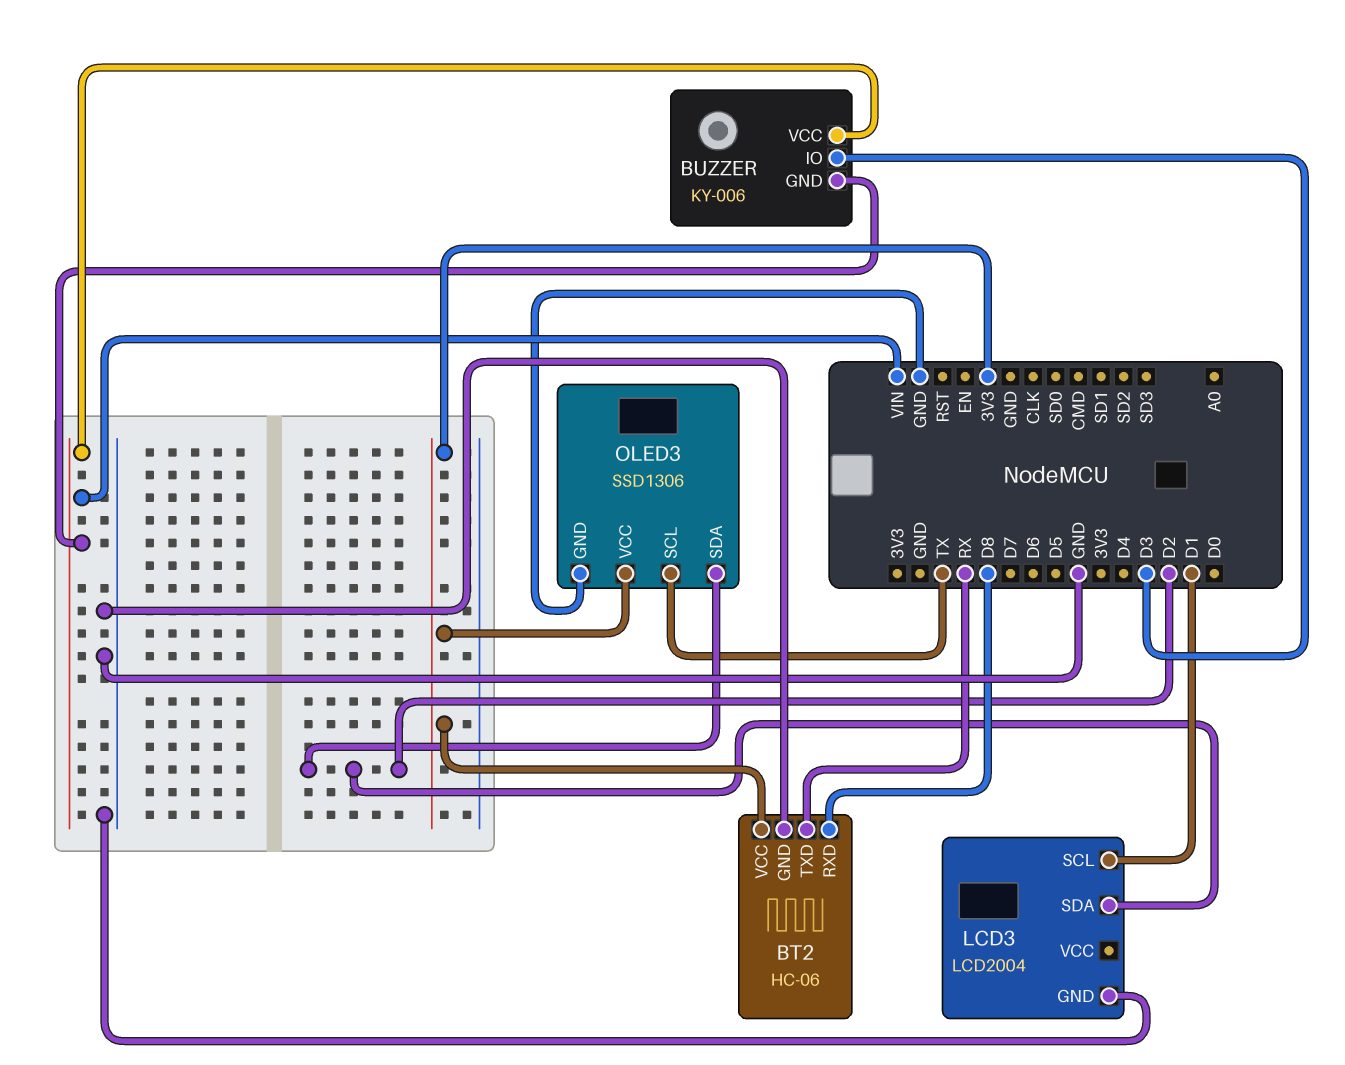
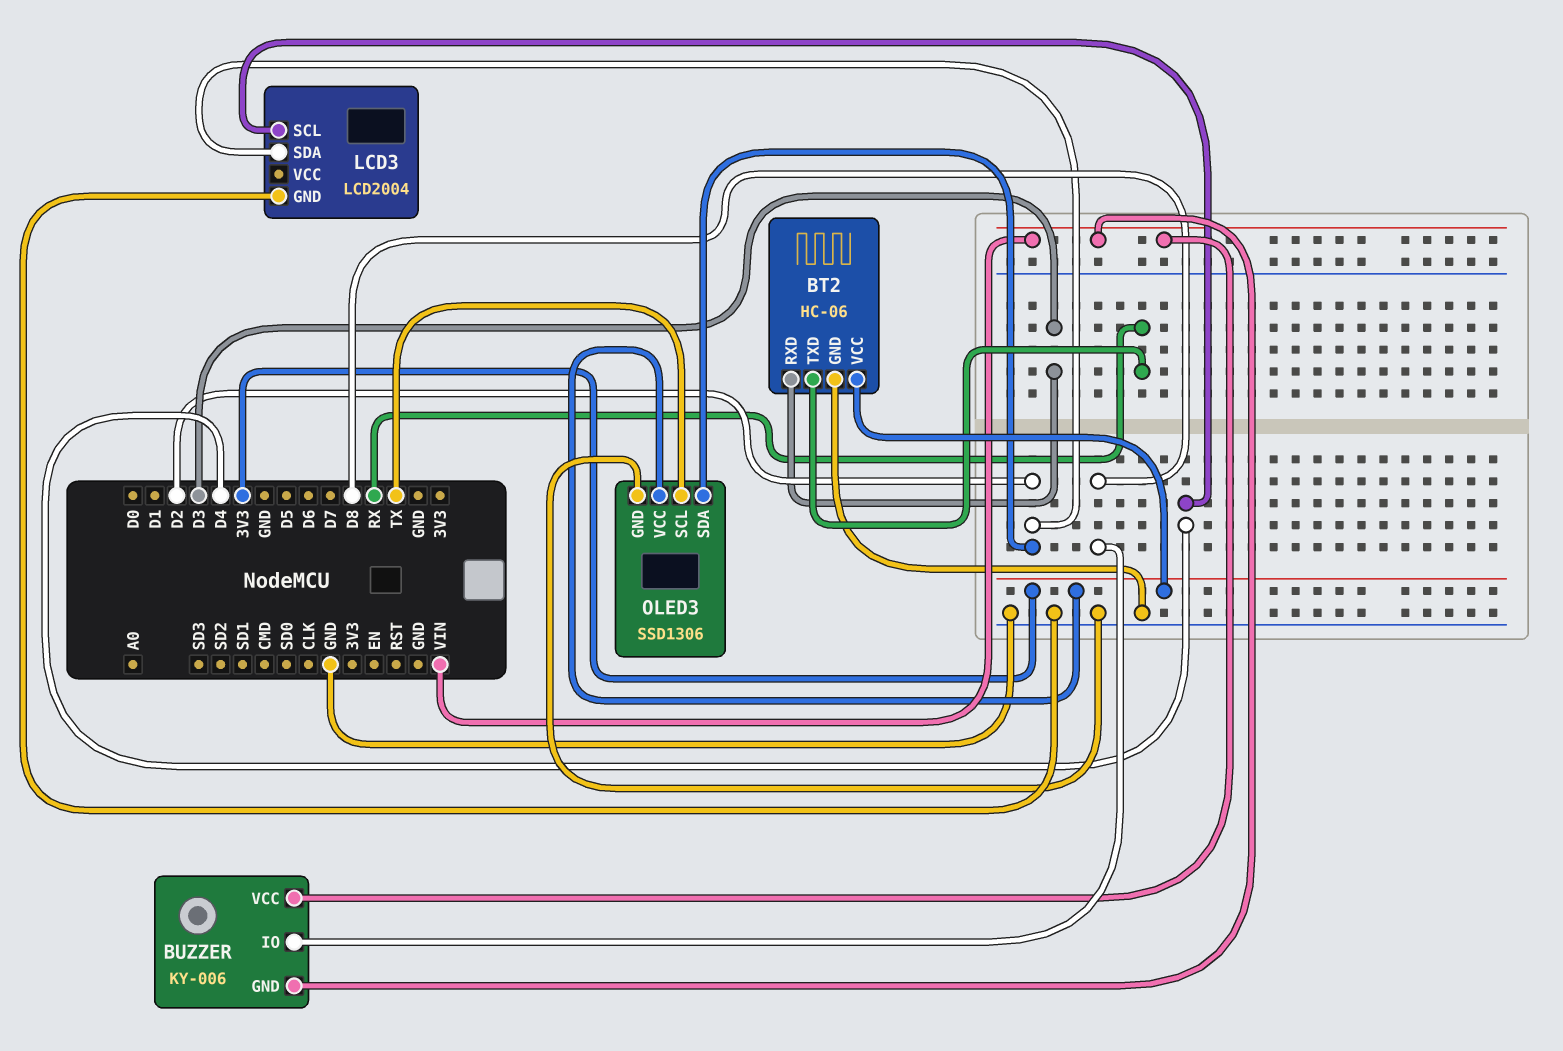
BT2 pin RXD: D8 -> D3
BUZZER pin IO: D3 -> D8
LCD3 pin SCL: D1 -> D4

